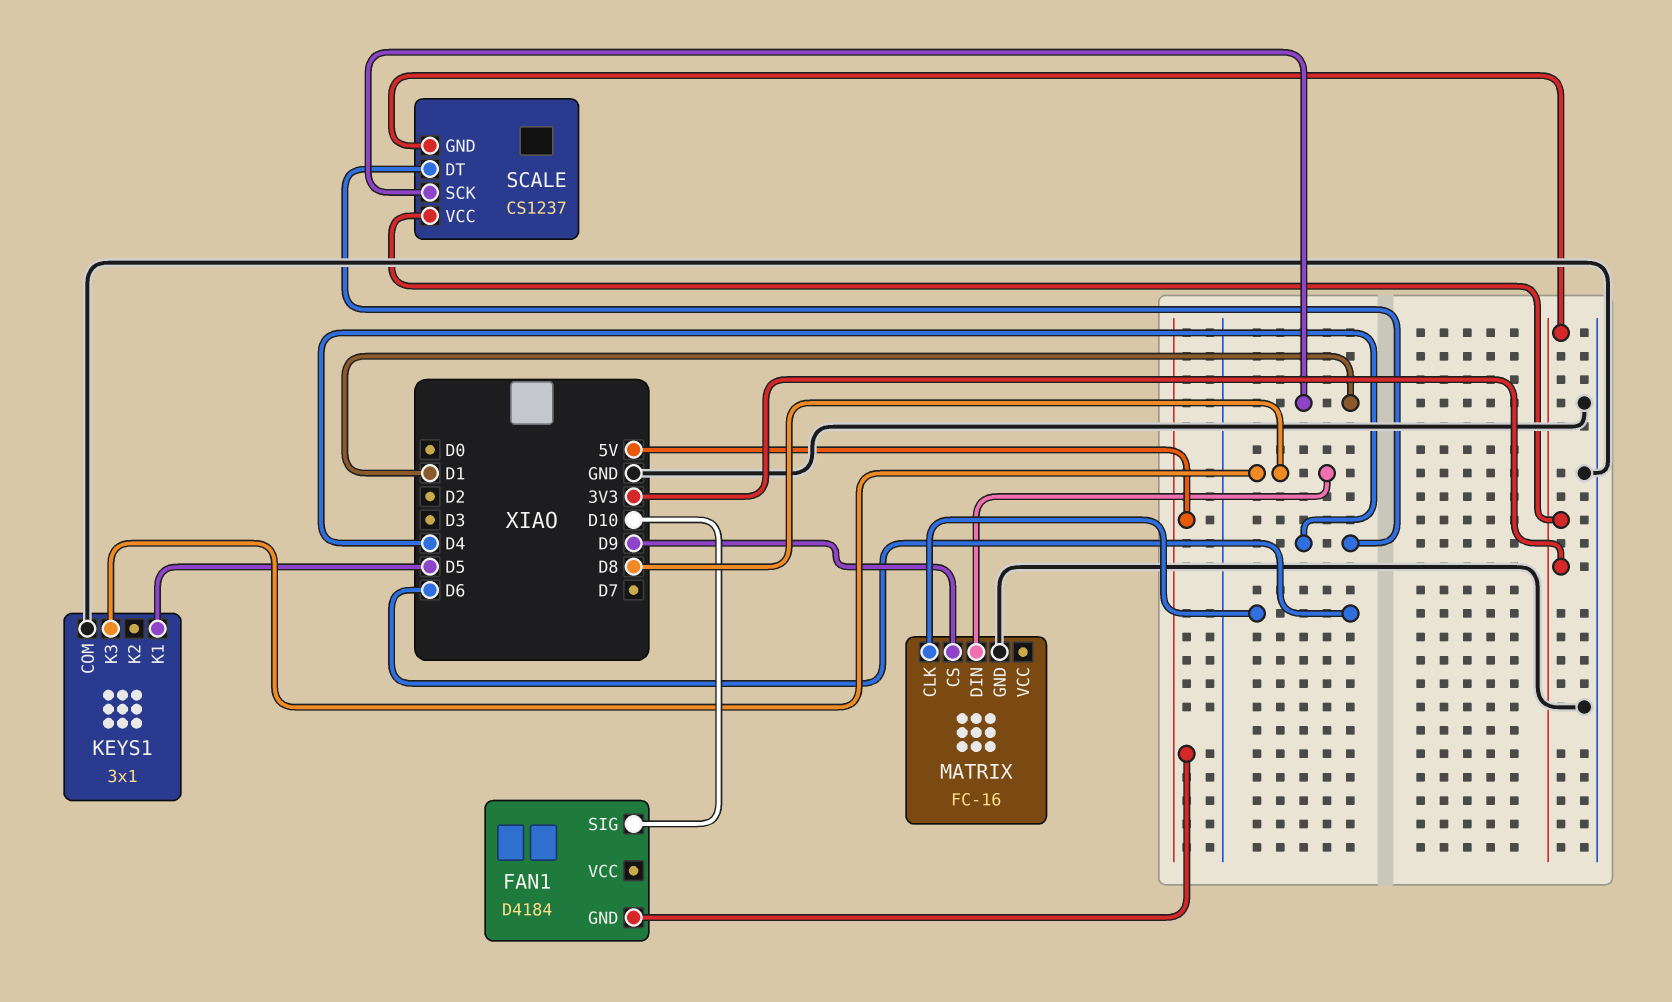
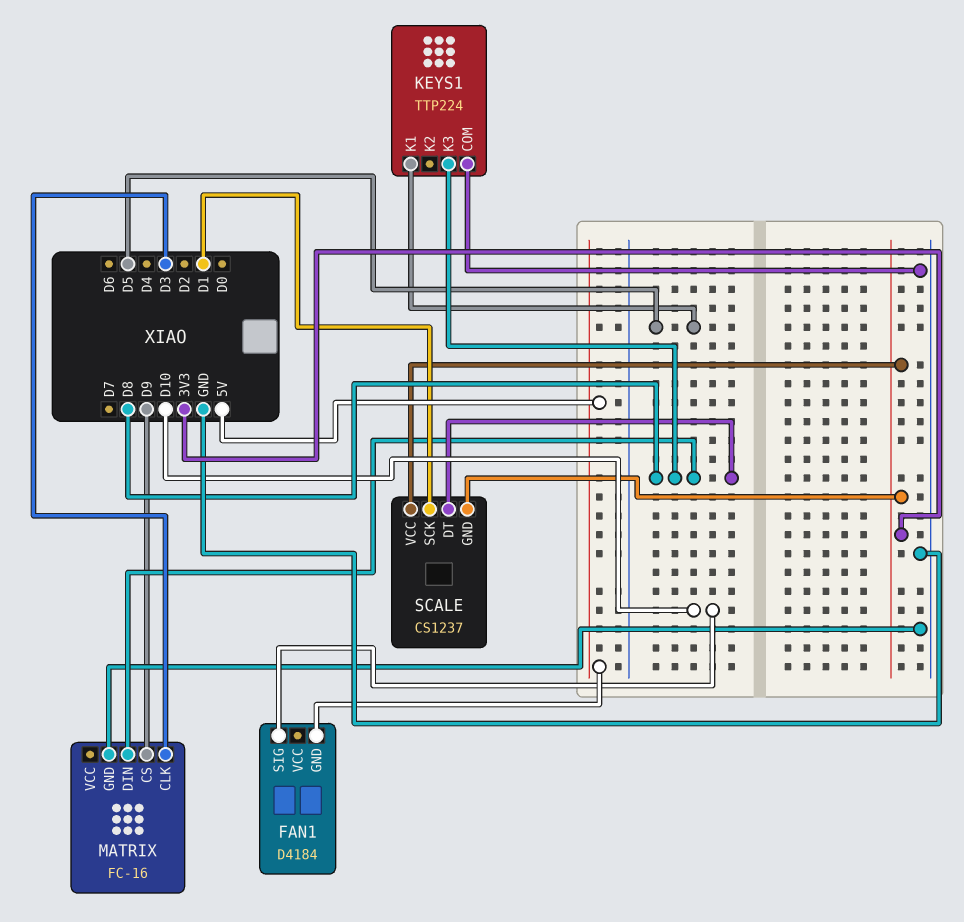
KEYS1: 3x1 -> TTP224
MATRIX pin CLK: D6 -> D3
SCALE pin DT: D4 -> D8

